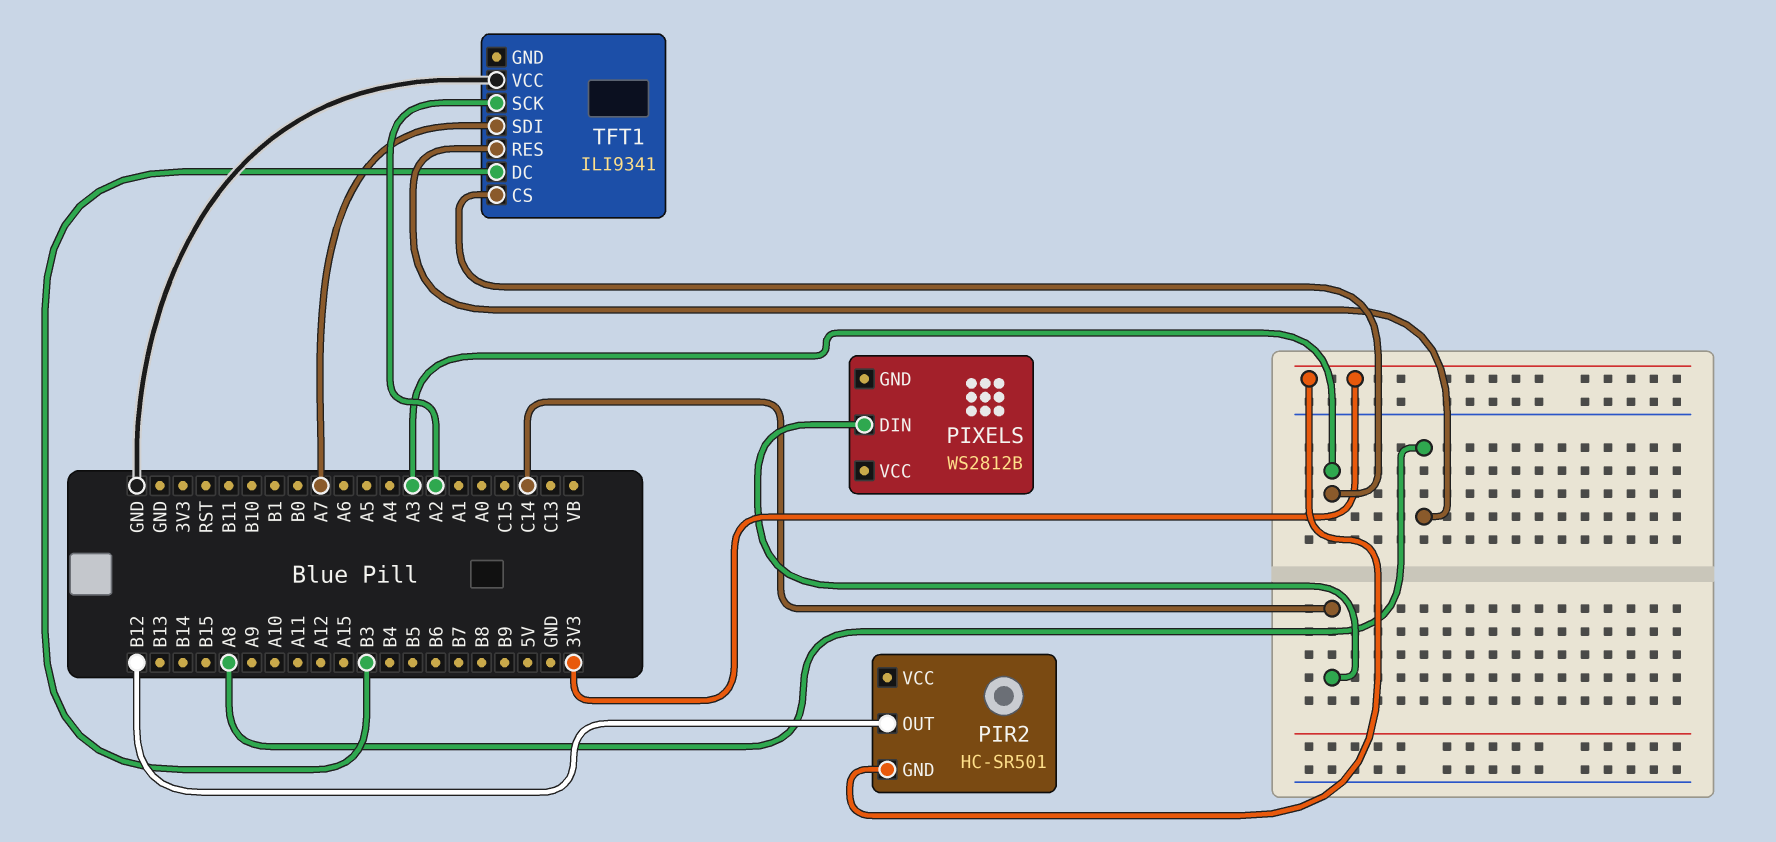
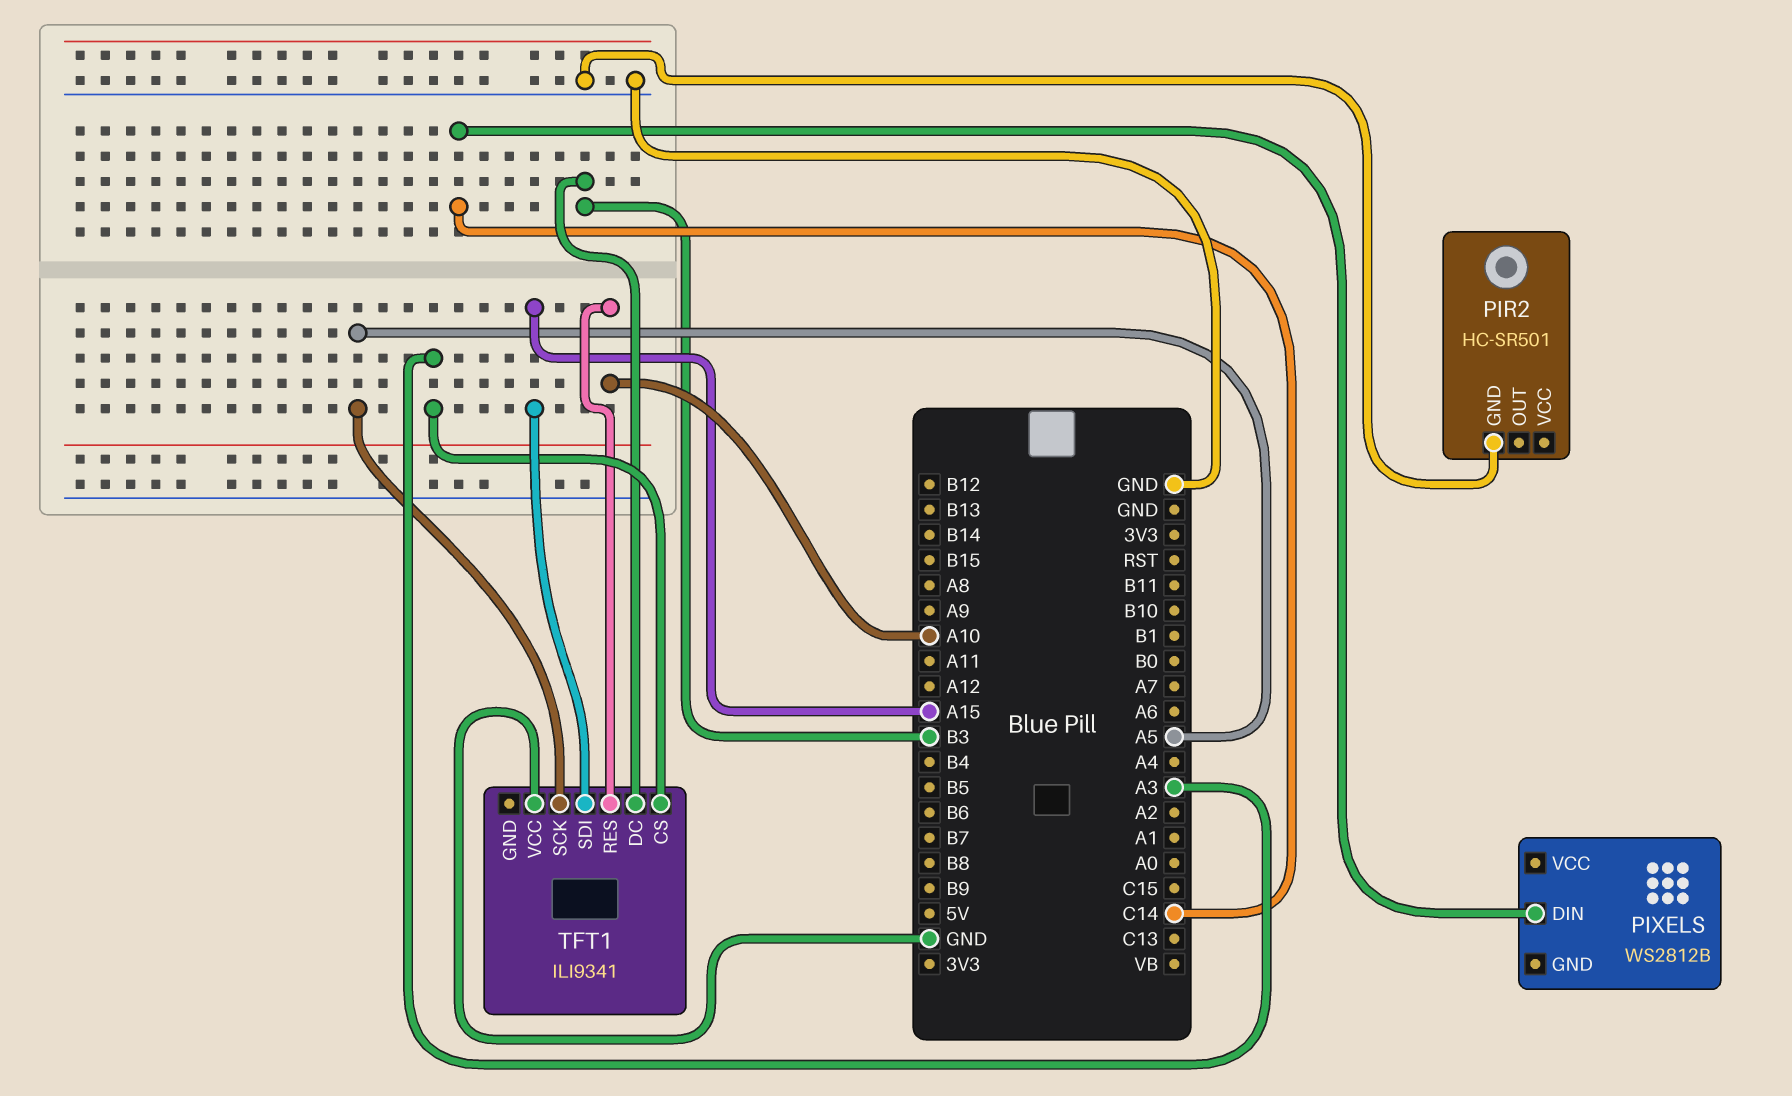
PIR2 pin GND: 3V3 -> GND
PIR2 pin OUT: B12 -> none
TFT1 pin RES: A8 -> A10
TFT1 pin SCK: A2 -> A5
TFT1 pin SDI: A7 -> A15

